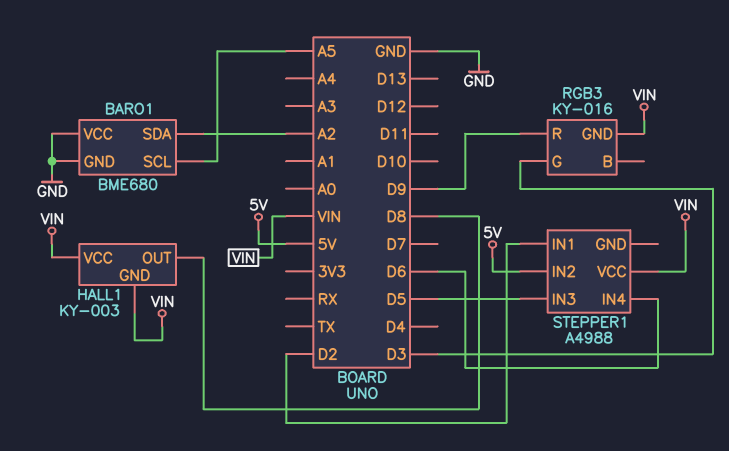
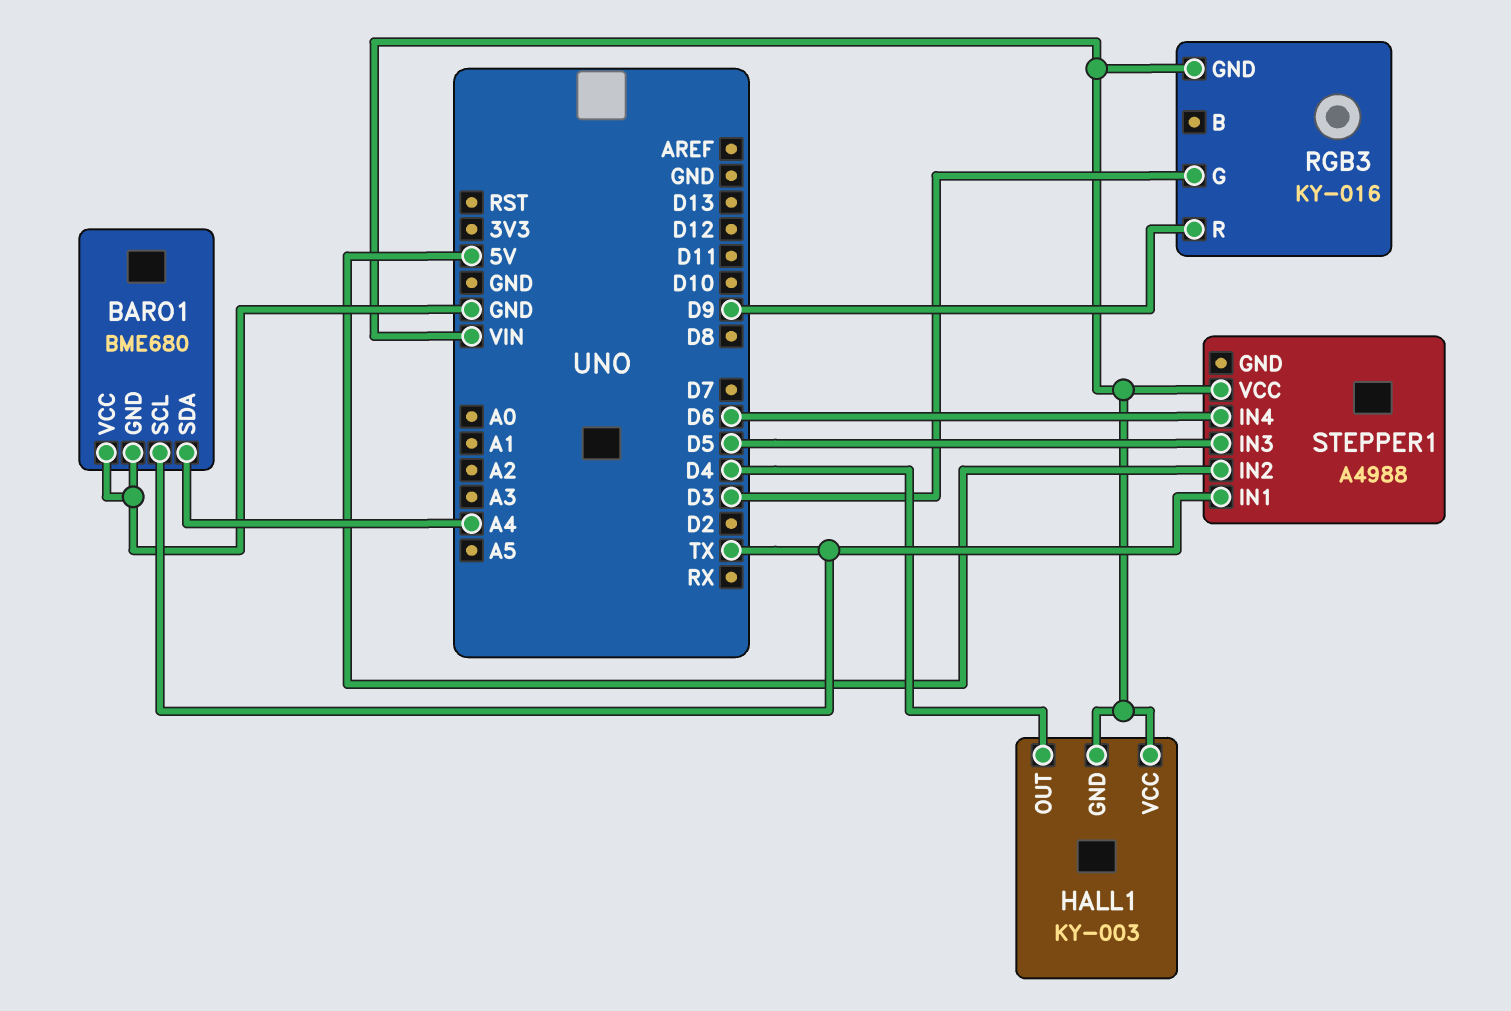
BARO1 pin SCL: A5 -> TX
BARO1 pin SDA: A2 -> A4
HALL1 pin OUT: D8 -> D4
STEPPER1 pin IN1: D2 -> TX

